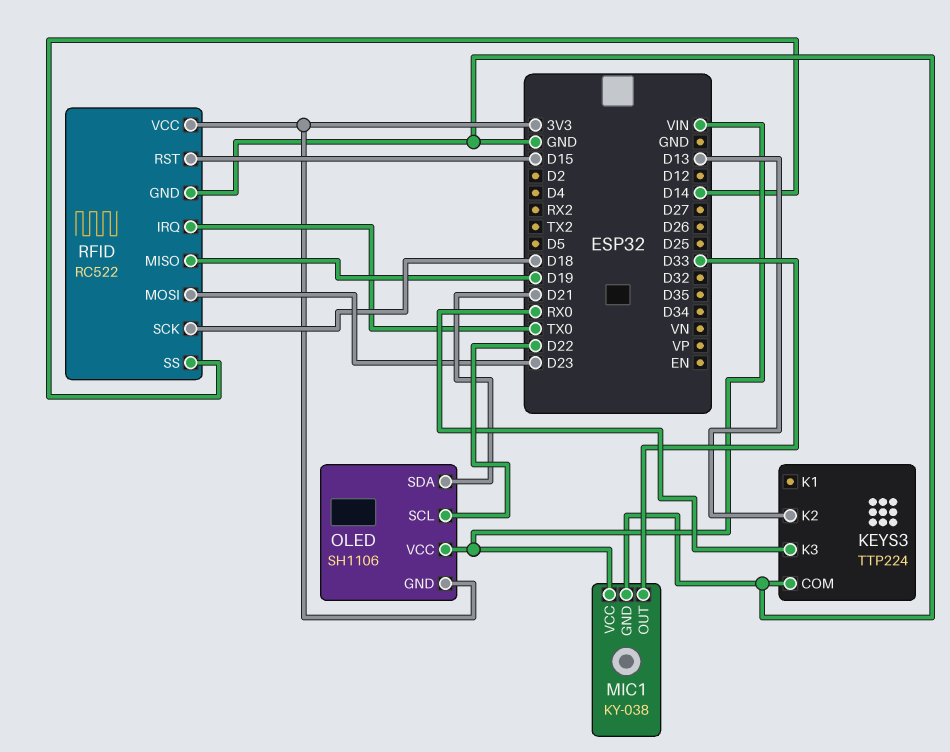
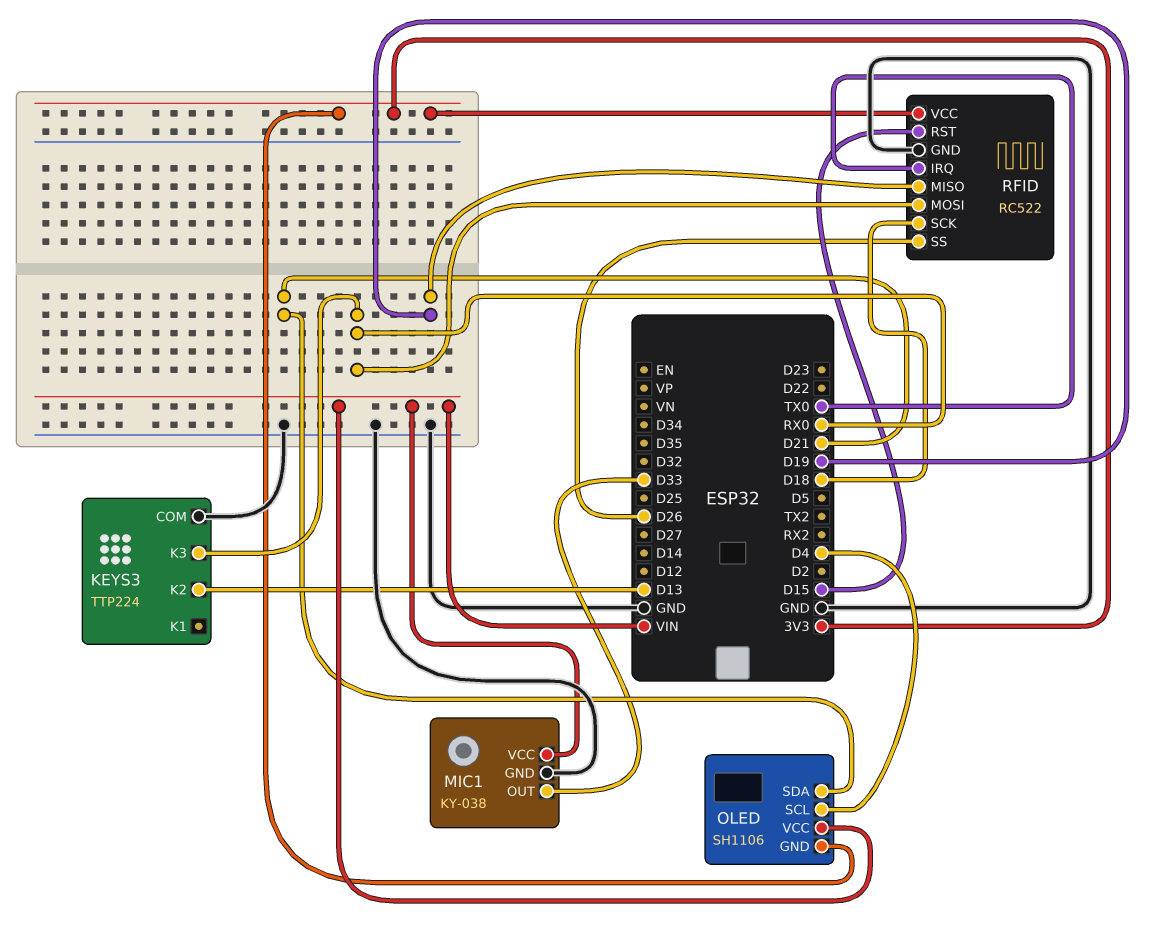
OLED pin SCL: D22 -> D4
RFID pin MOSI: D23 -> RX0
RFID pin SS: D14 -> D26

